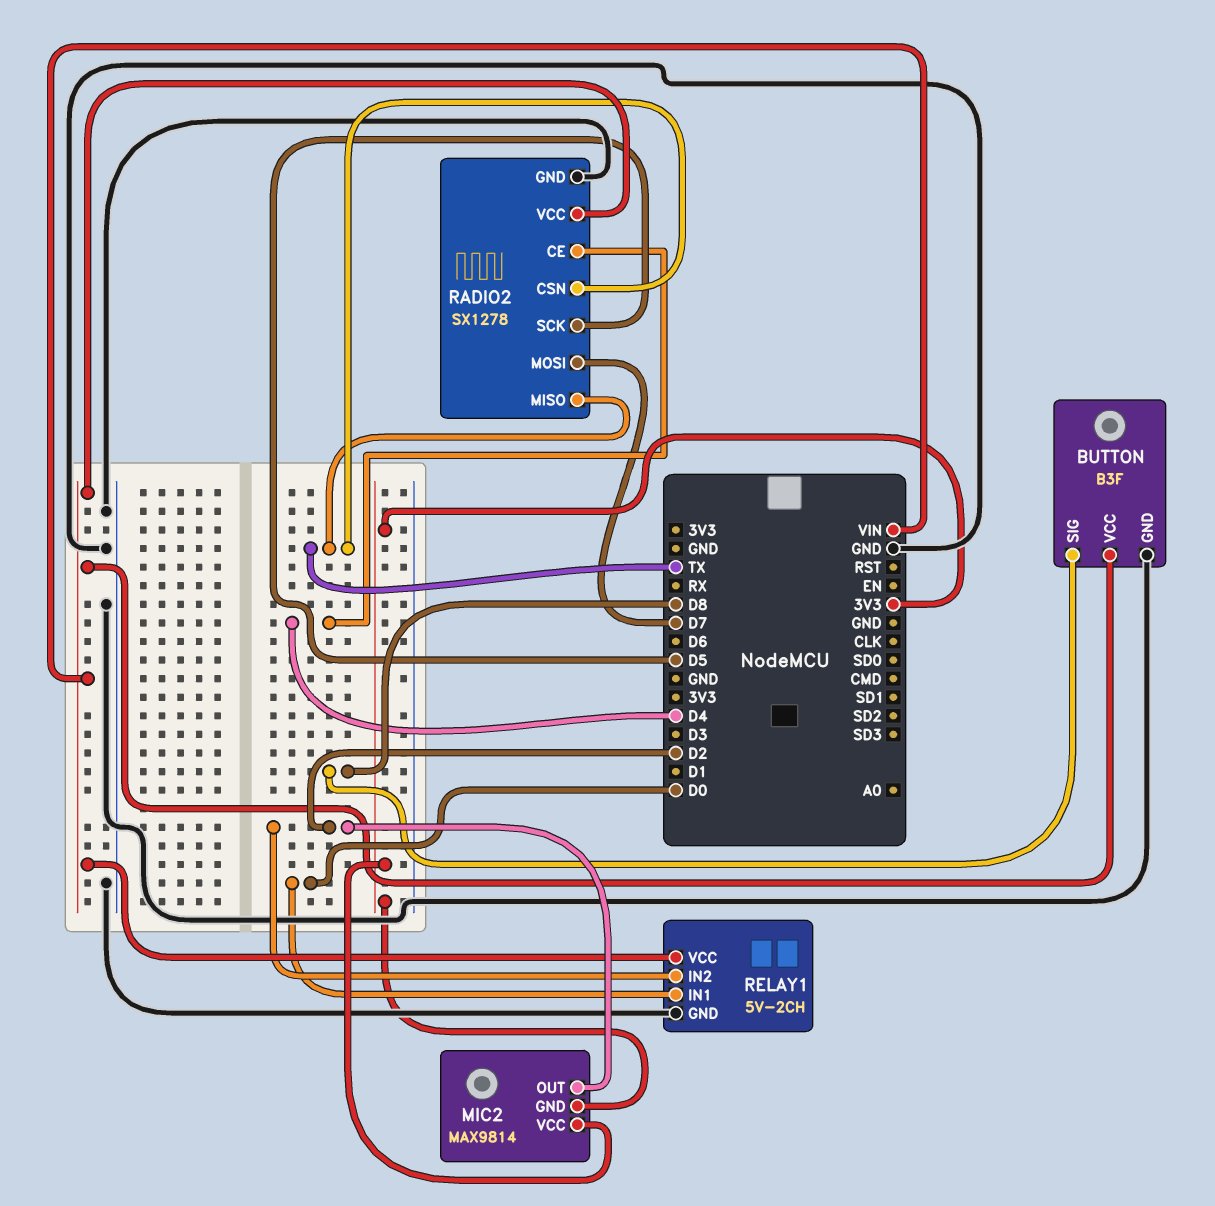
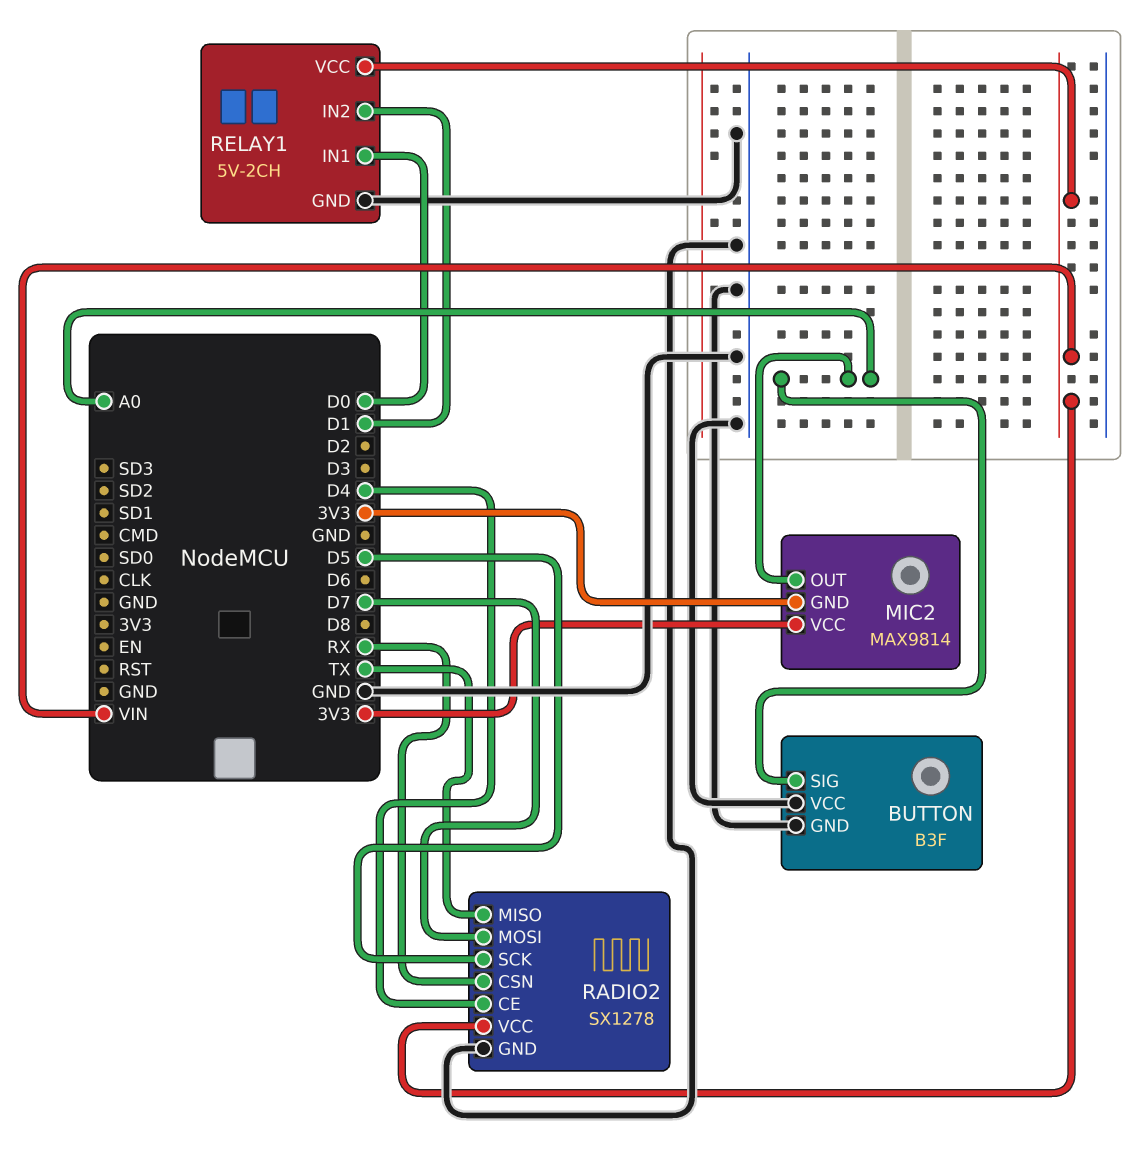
BUTTON pin SIG: D8 -> A0
BUTTON pin VCC: VIN -> GND
MIC2 pin OUT: D2 -> A0
RADIO2 pin CSN: TX -> RX
RELAY1 pin IN2: D2 -> D1

